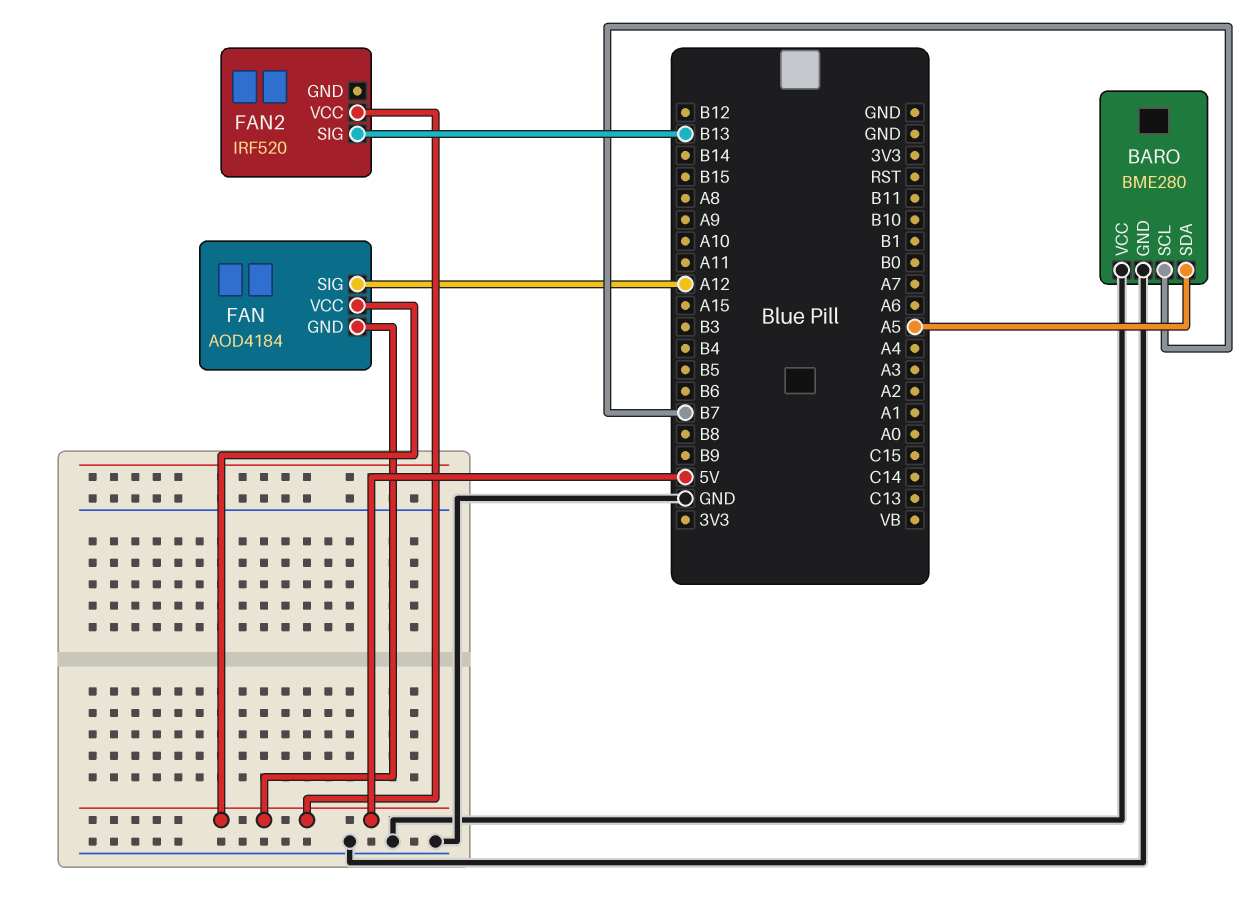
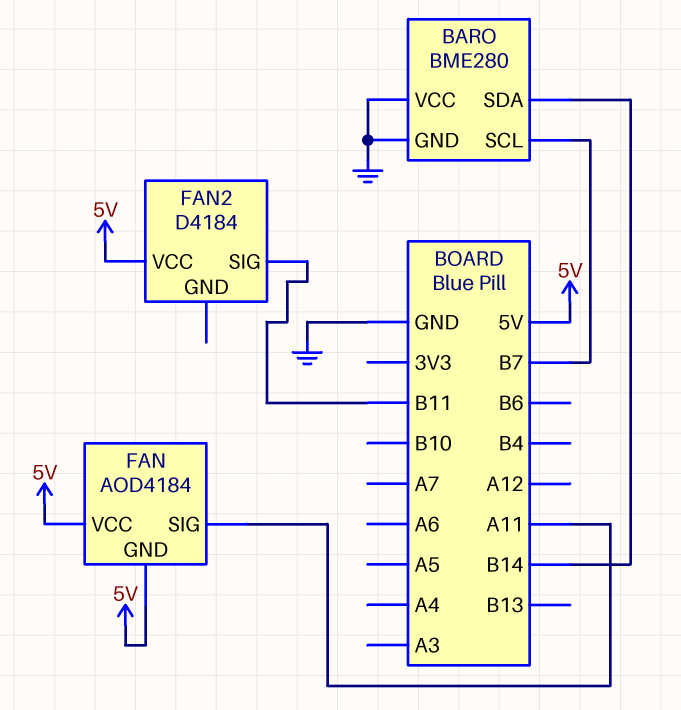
BARO pin SDA: A5 -> B14
FAN pin SIG: A12 -> A11
FAN2: IRF520 -> D4184
FAN2 pin SIG: B13 -> B11

